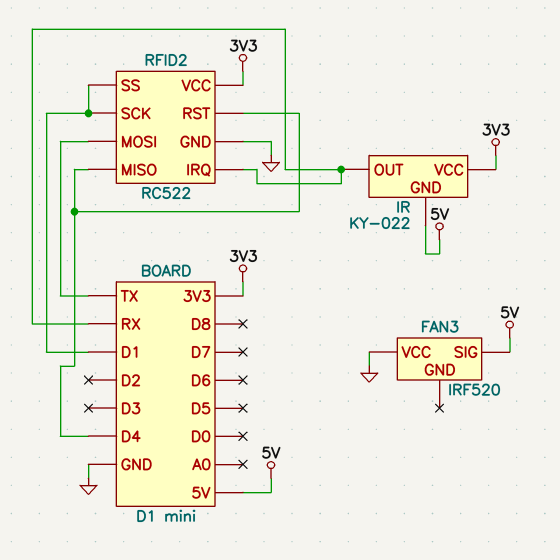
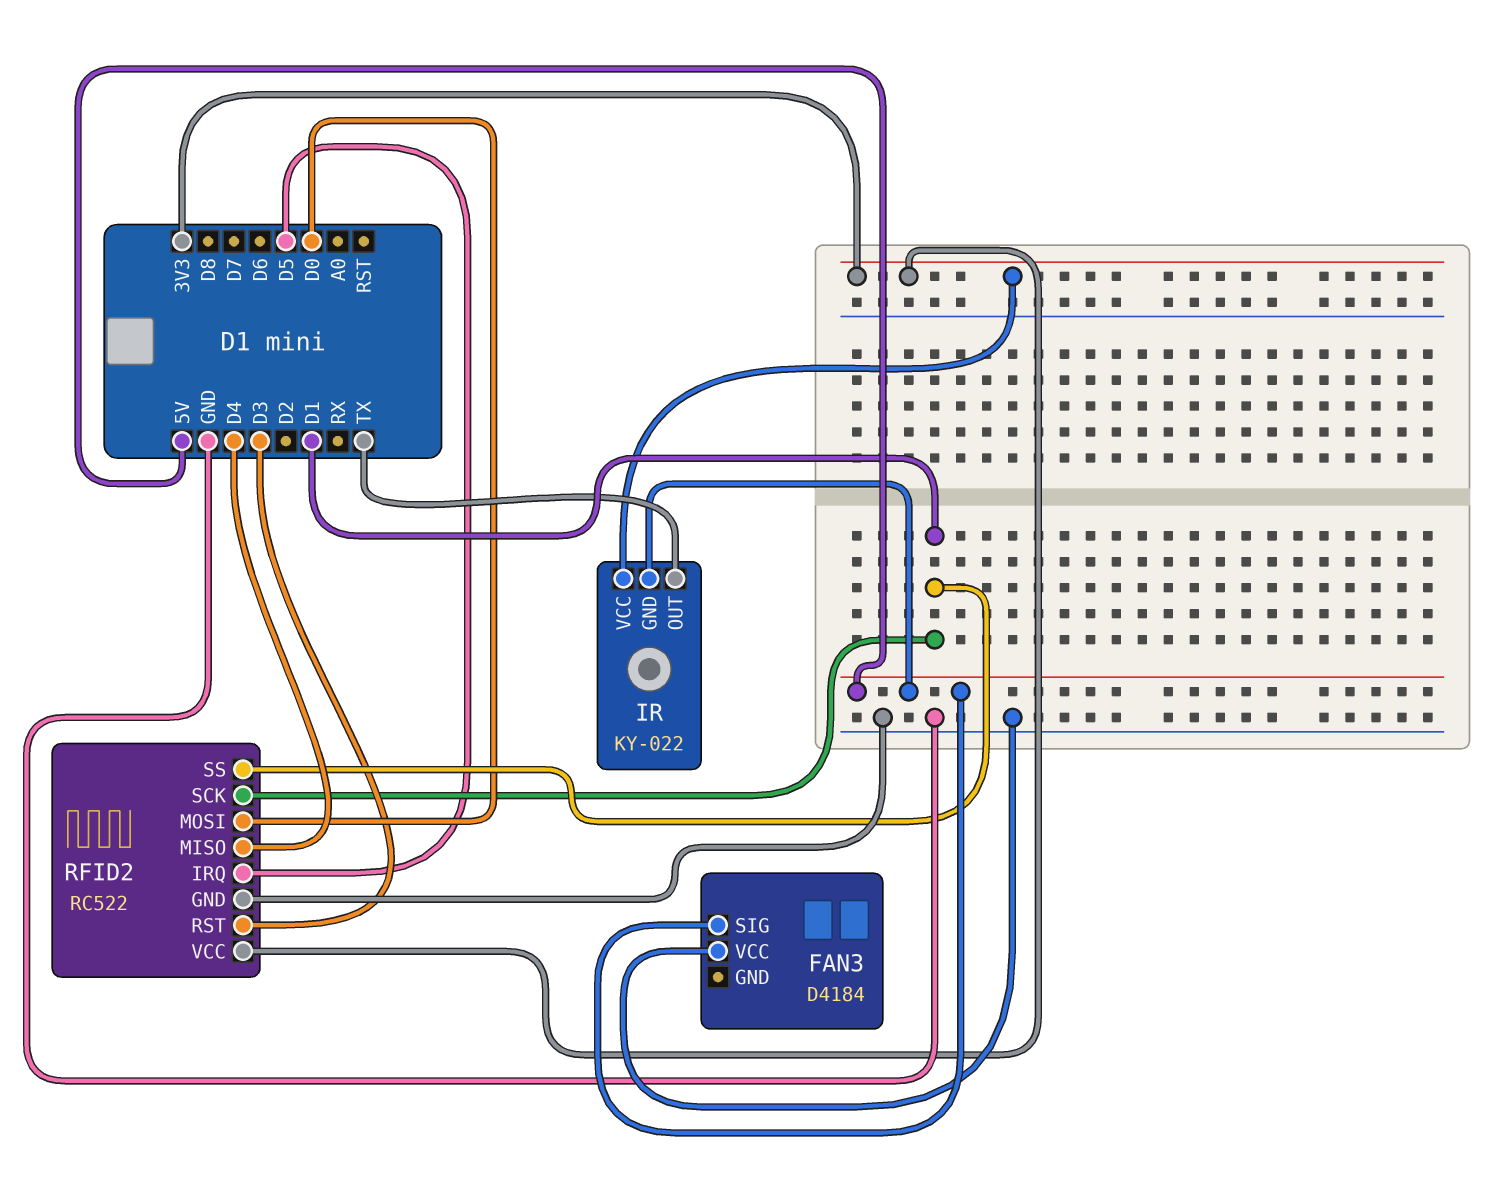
FAN3: IRF520 -> D4184
IR pin OUT: RX -> TX
RFID2 pin IRQ: RX -> D5
RFID2 pin MOSI: TX -> D0
RFID2 pin RST: D4 -> D3

